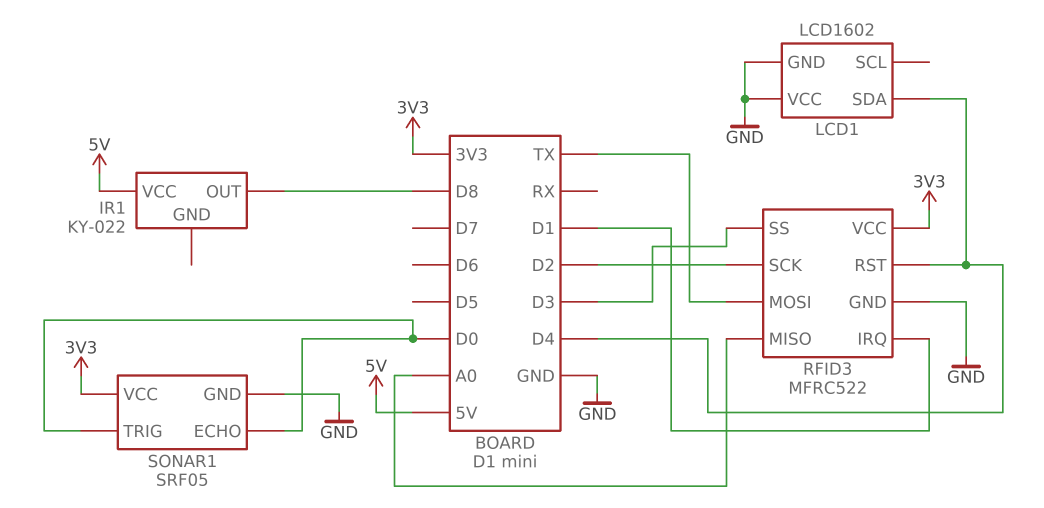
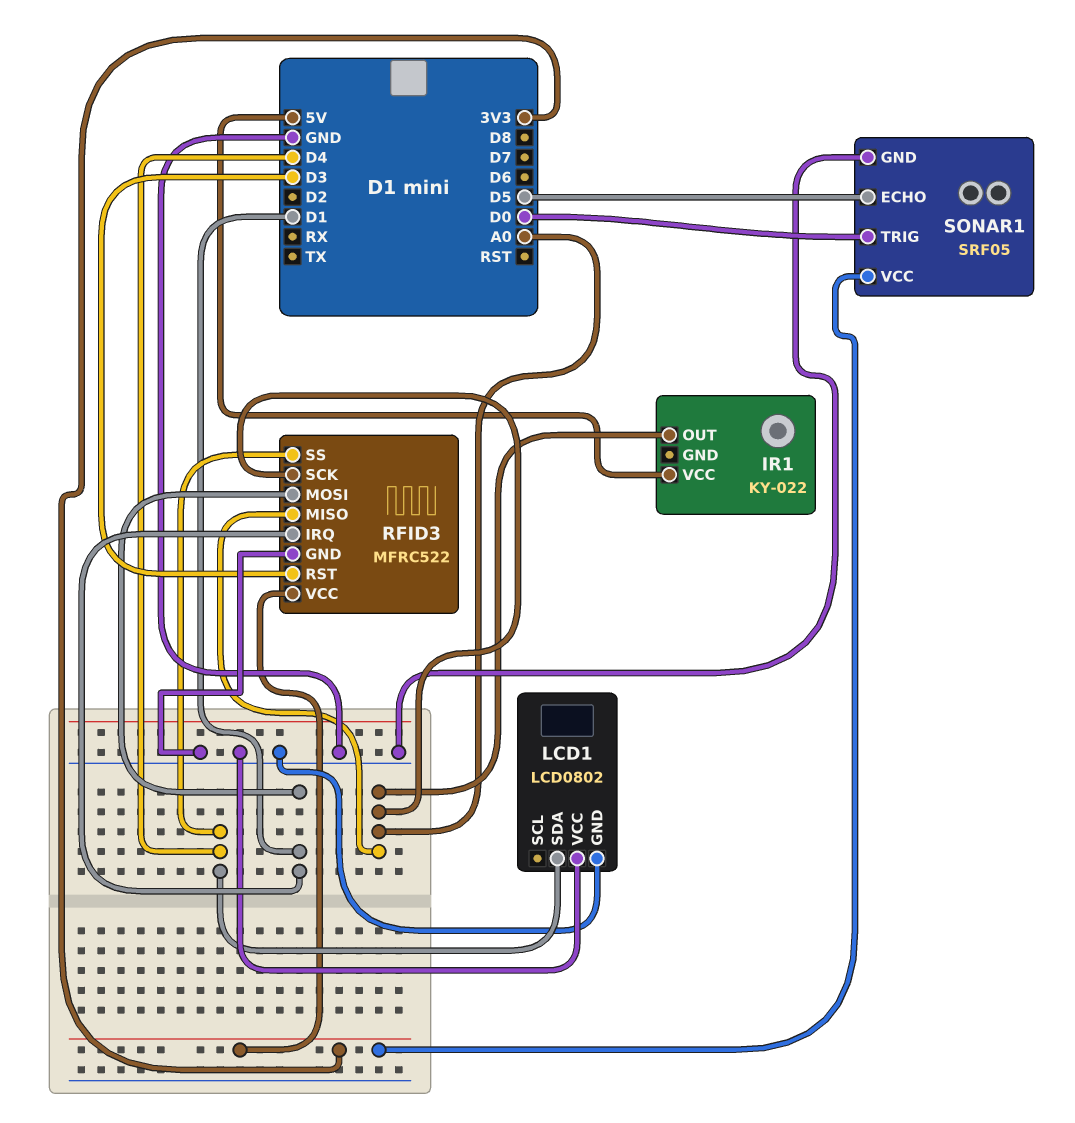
IR1 pin OUT: D8 -> A0
LCD1: LCD1602 -> LCD0802
RFID3 pin MOSI: TX -> D1
RFID3 pin RST: D4 -> D3
RFID3 pin SCK: D2 -> A0
RFID3 pin SS: D3 -> D4
SONAR1 pin ECHO: D0 -> D5

